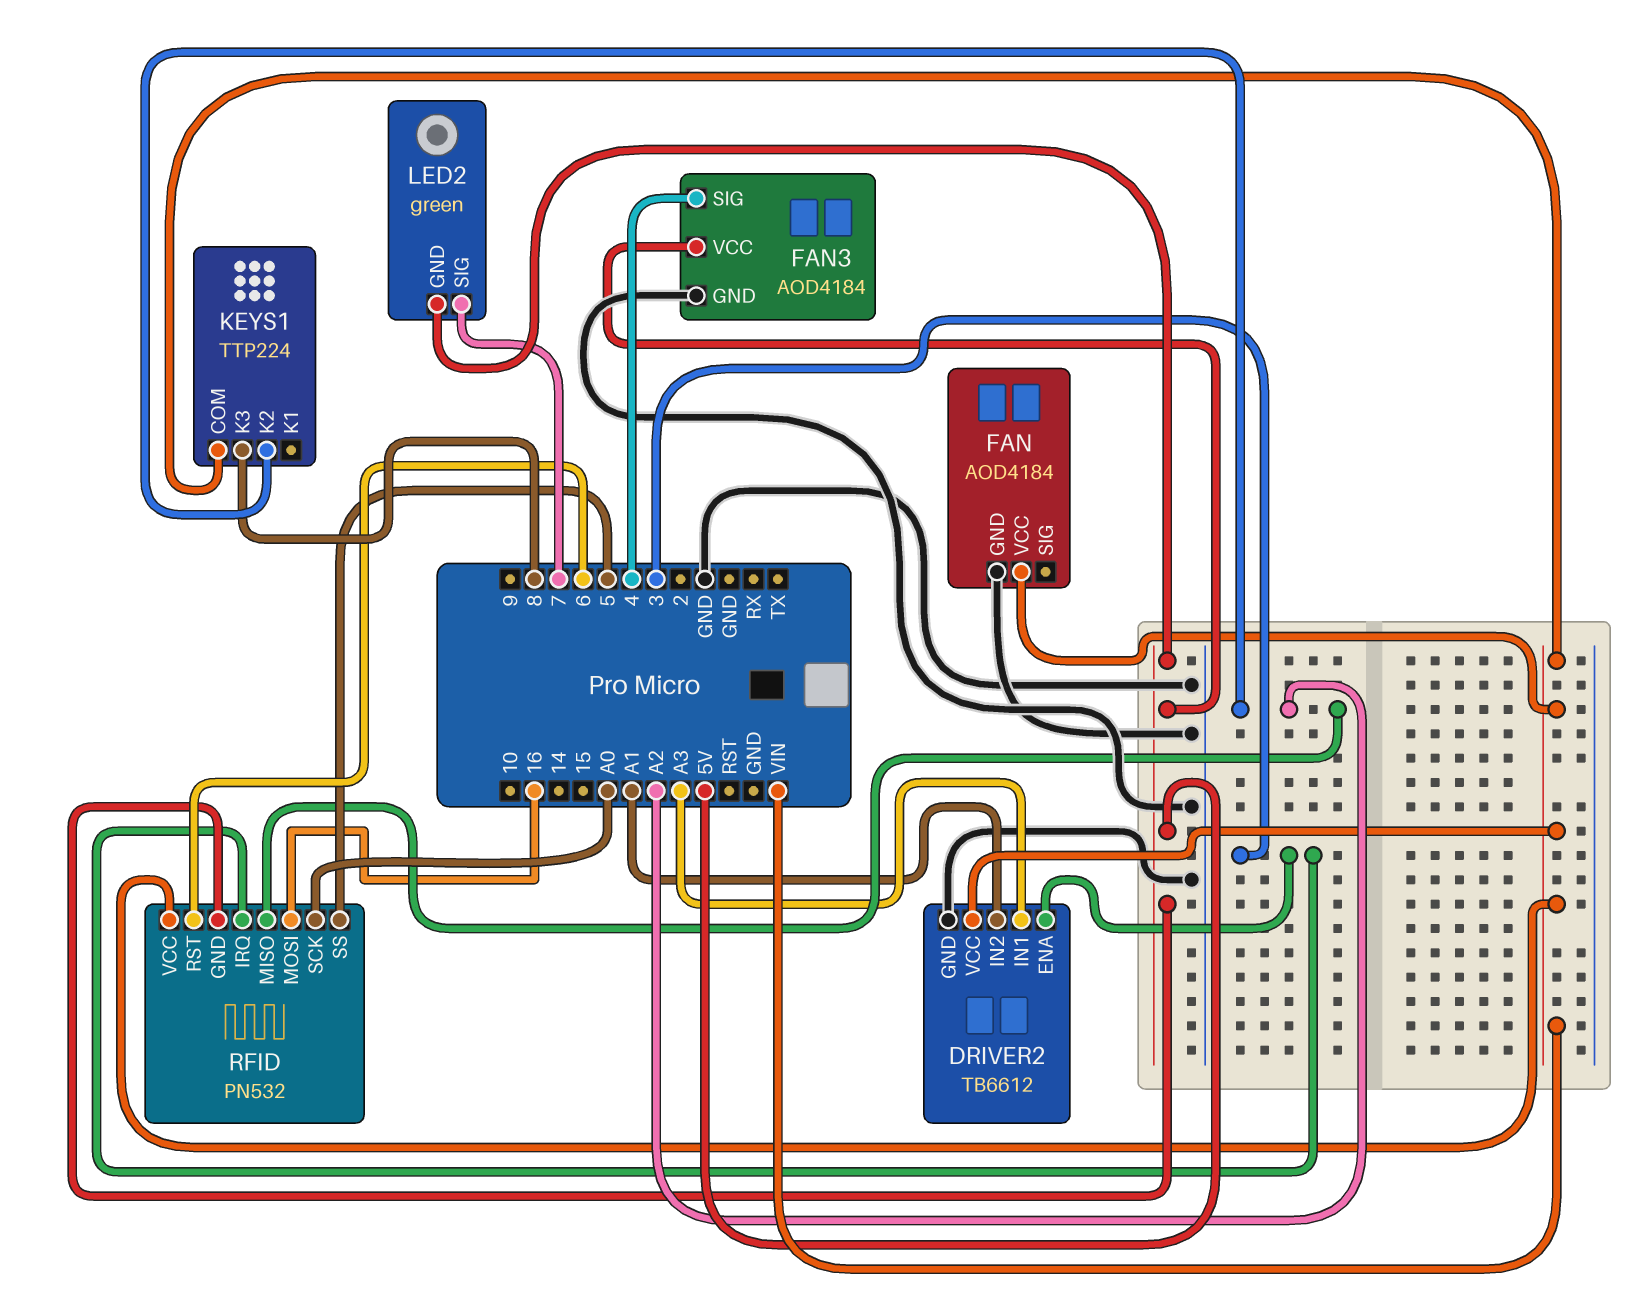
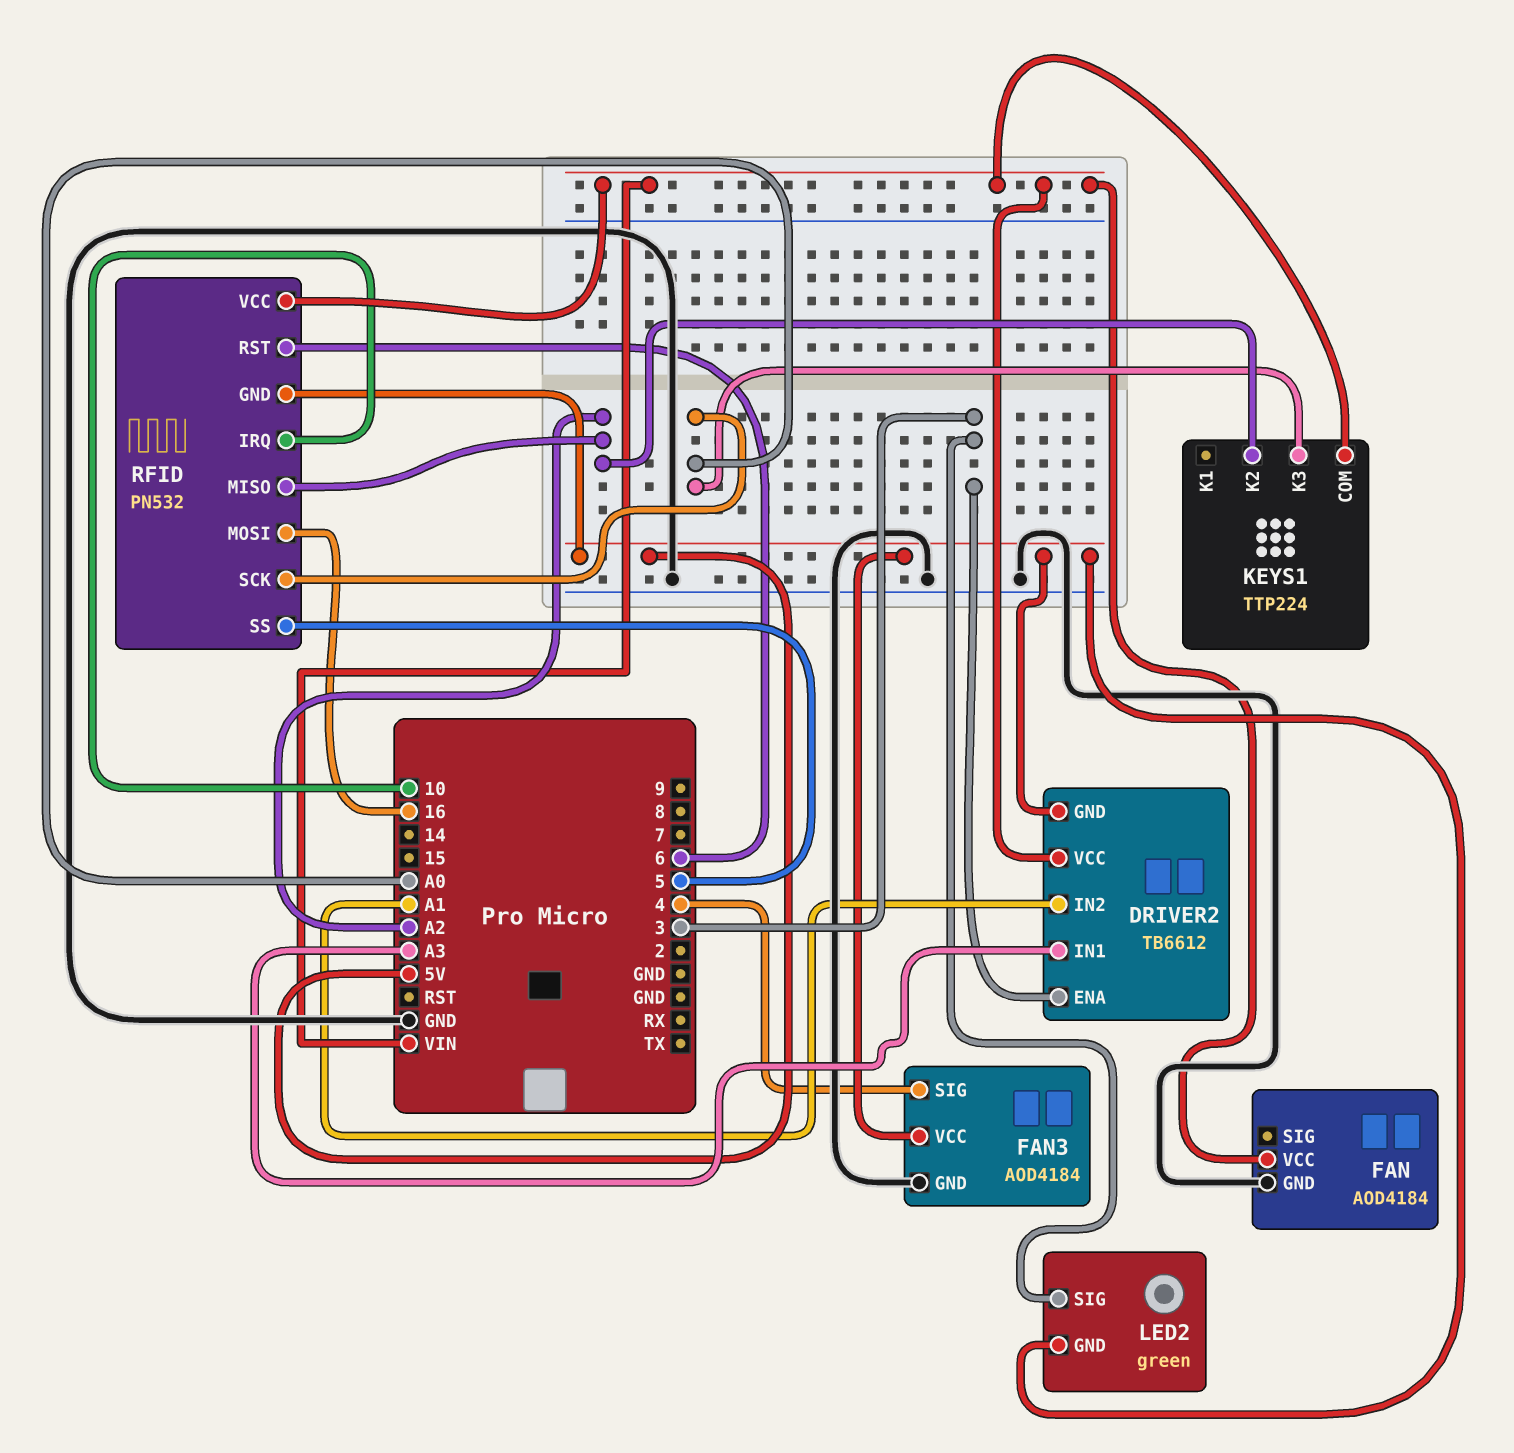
DRIVER2 pin GND: GND -> 5V
KEYS1 pin K3: 8 -> A0
LED2 pin SIG: 7 -> 3
RFID pin IRQ: 3 -> 10

